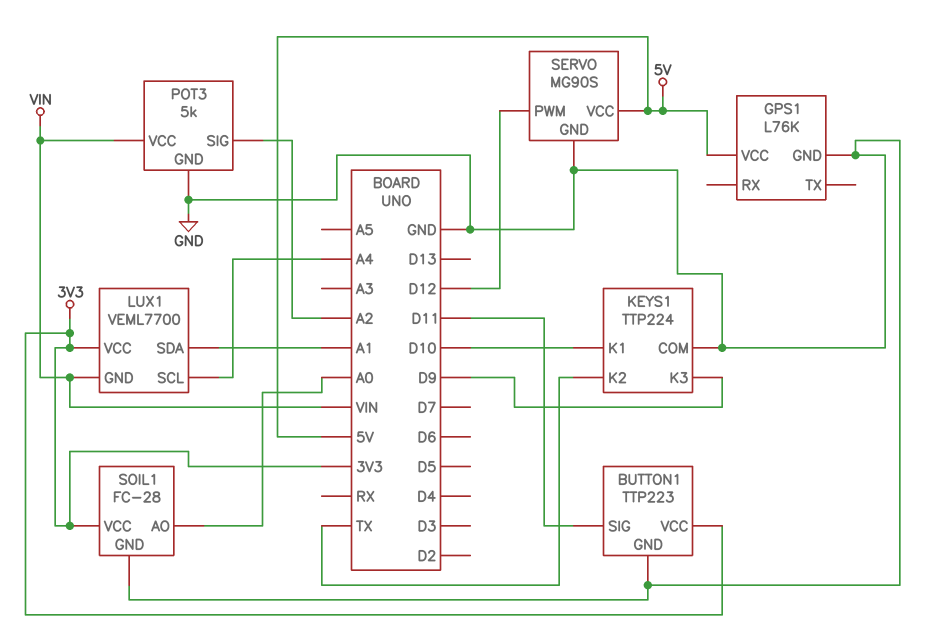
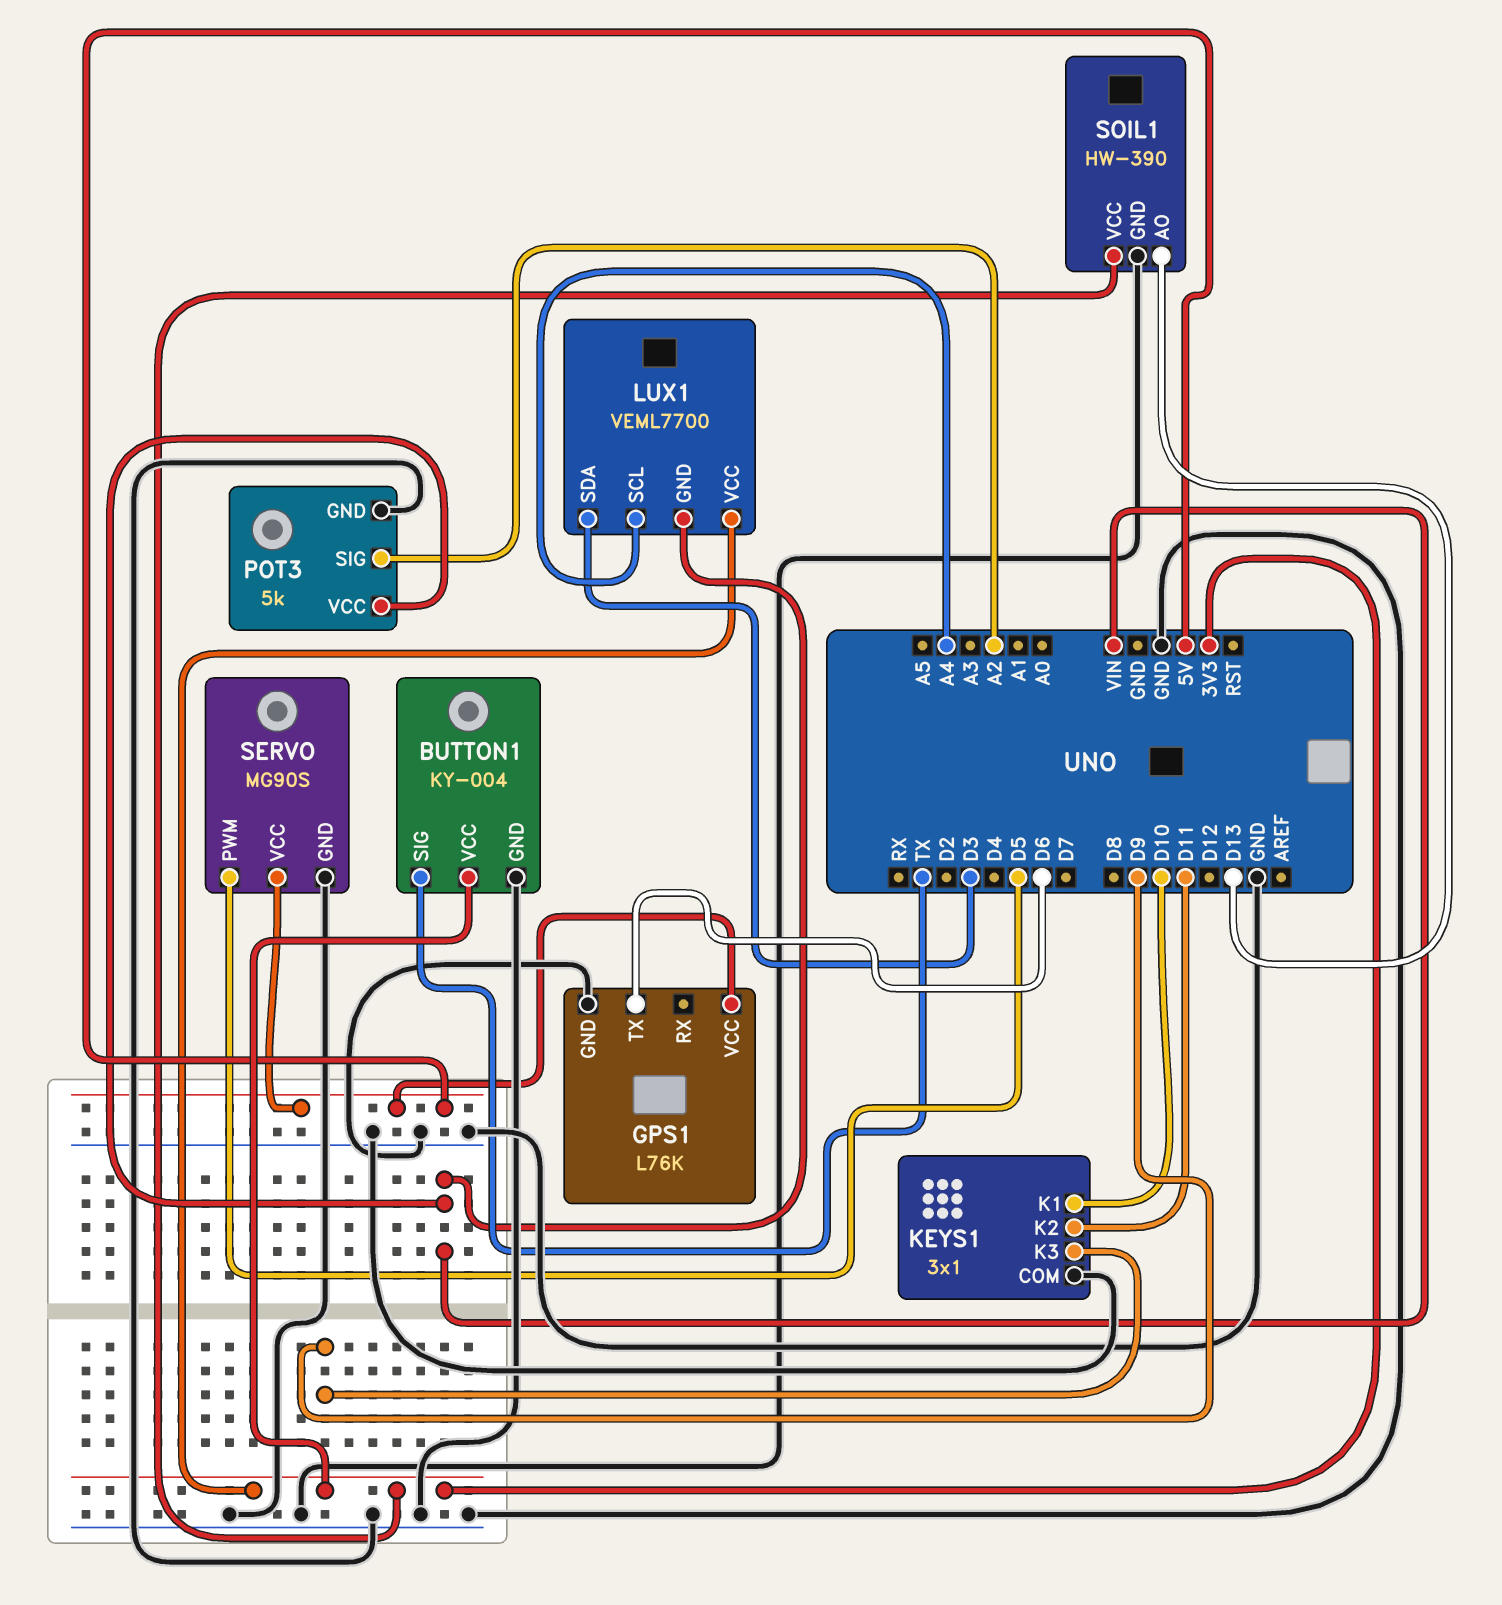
BUTTON1: TTP223 -> KY-004
BUTTON1 pin SIG: D11 -> TX
GPS1 pin TX: none -> D6
KEYS1: TTP224 -> 3x1
KEYS1 pin K2: TX -> D11
LUX1 pin SDA: A1 -> D3
SERVO pin PWM: D12 -> D5
SOIL1: FC-28 -> HW-390
SOIL1 pin AO: A0 -> D13

